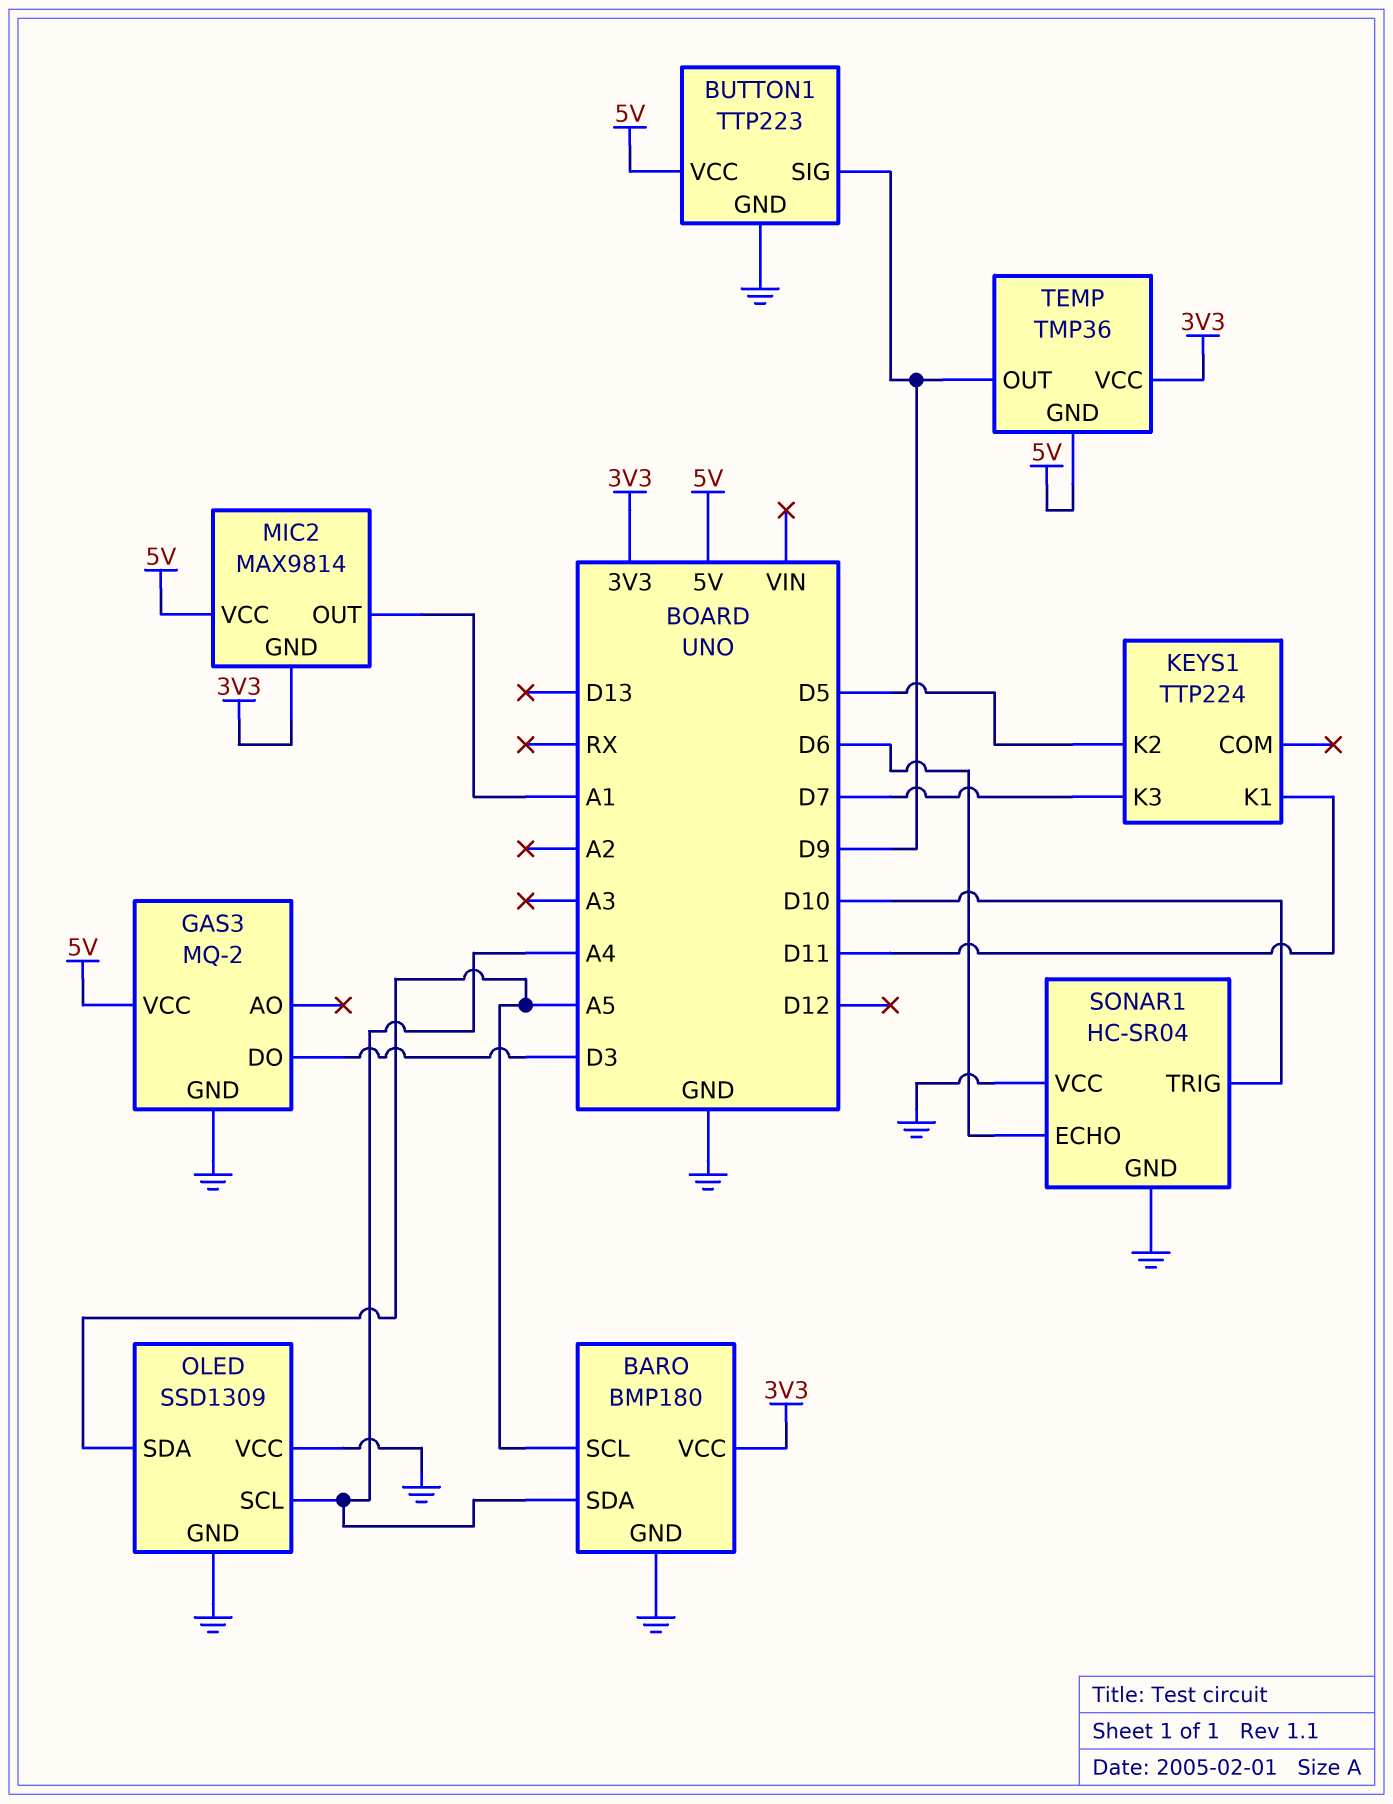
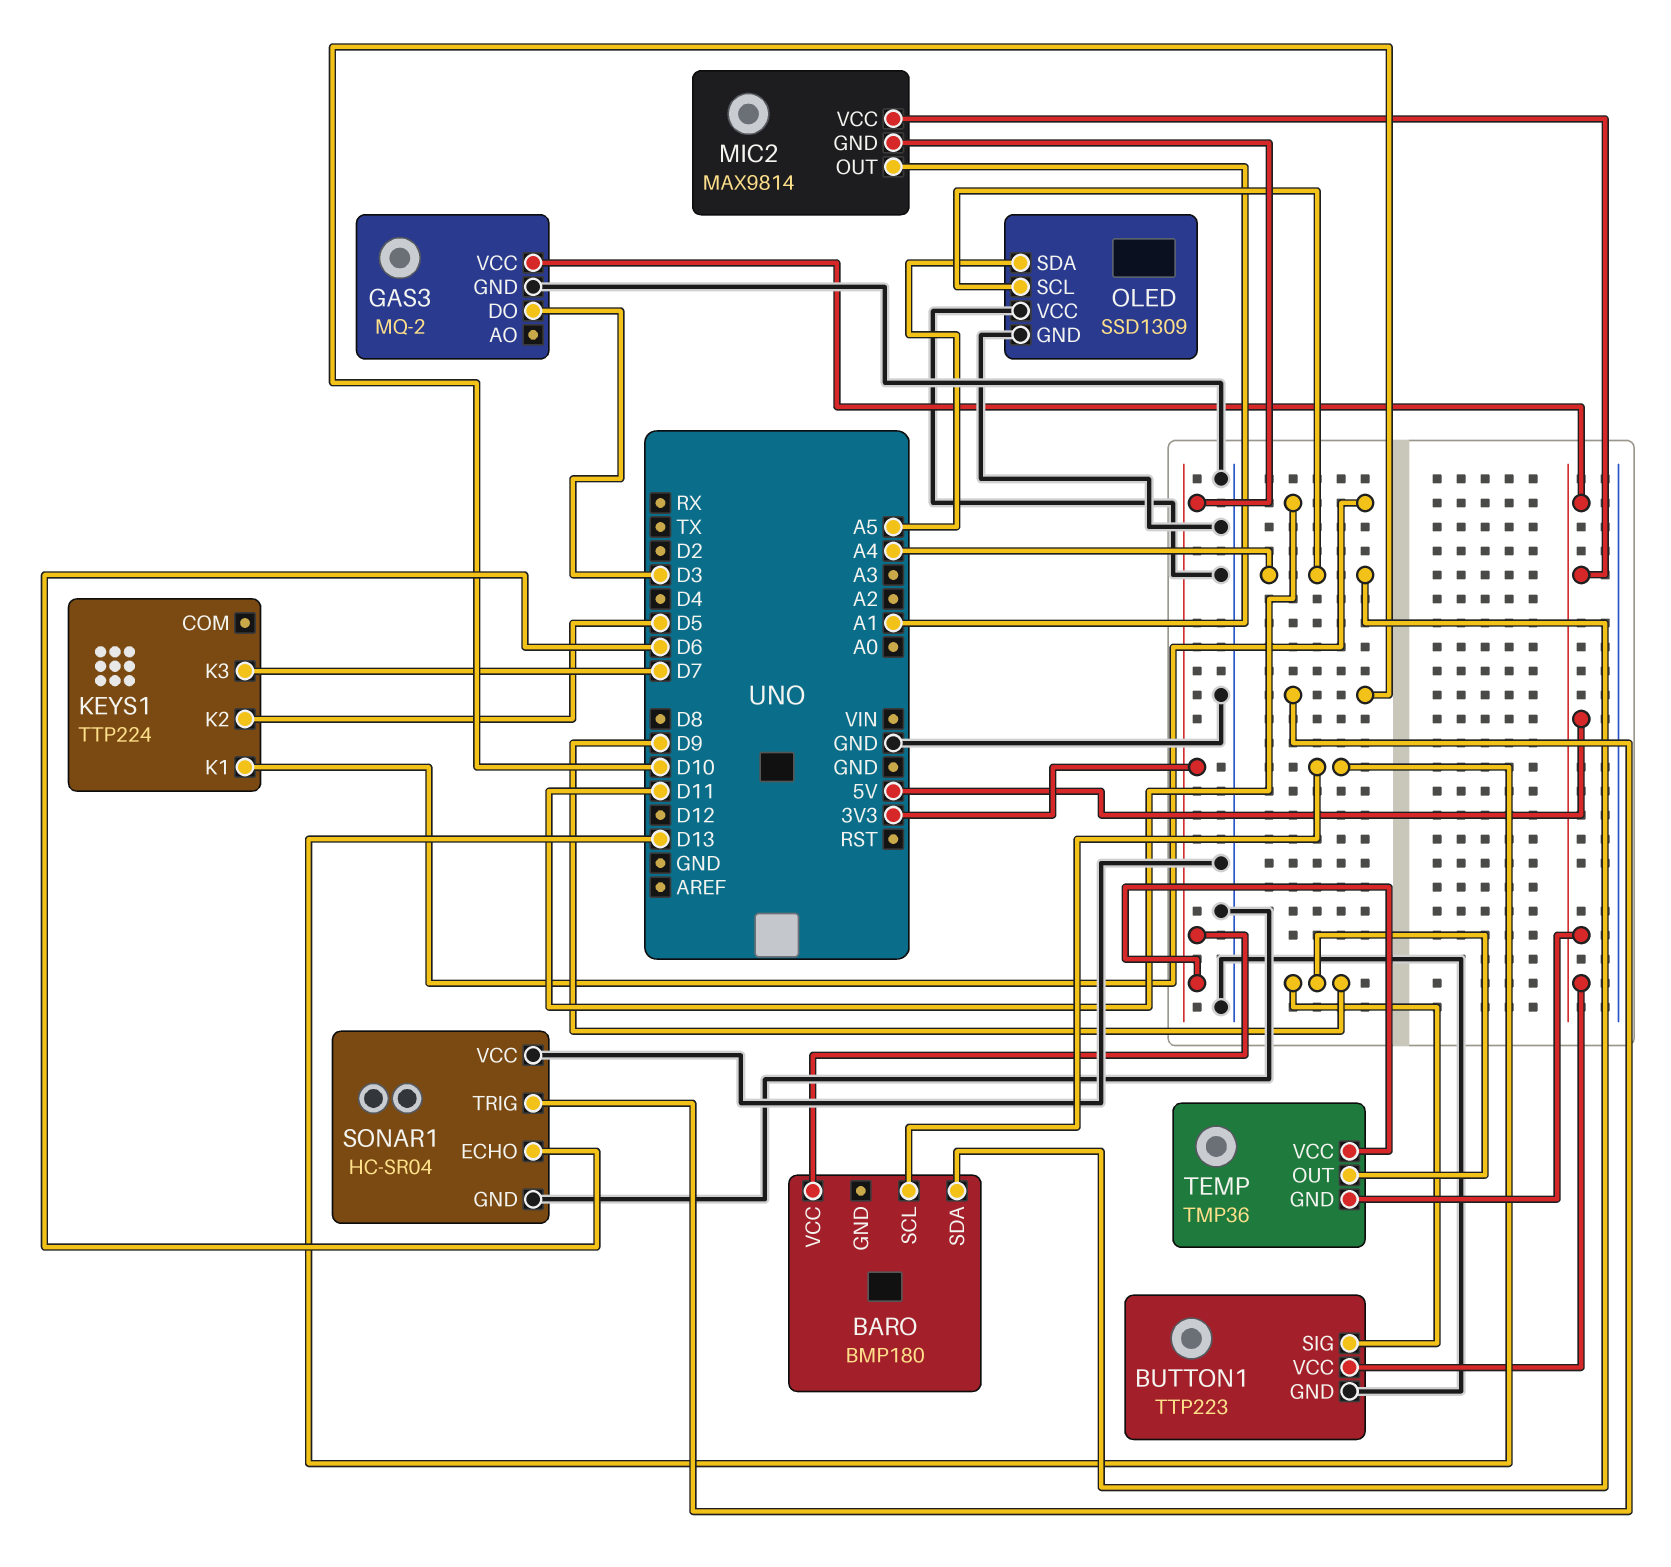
BARO pin GND: GND -> none
BARO pin SCL: A5 -> D13

